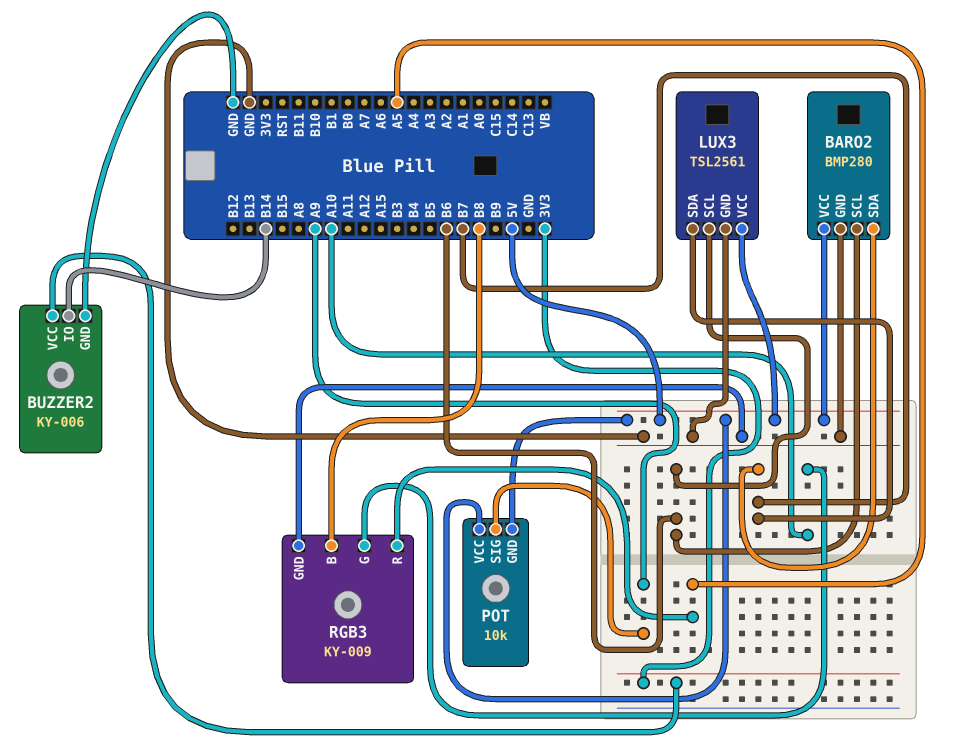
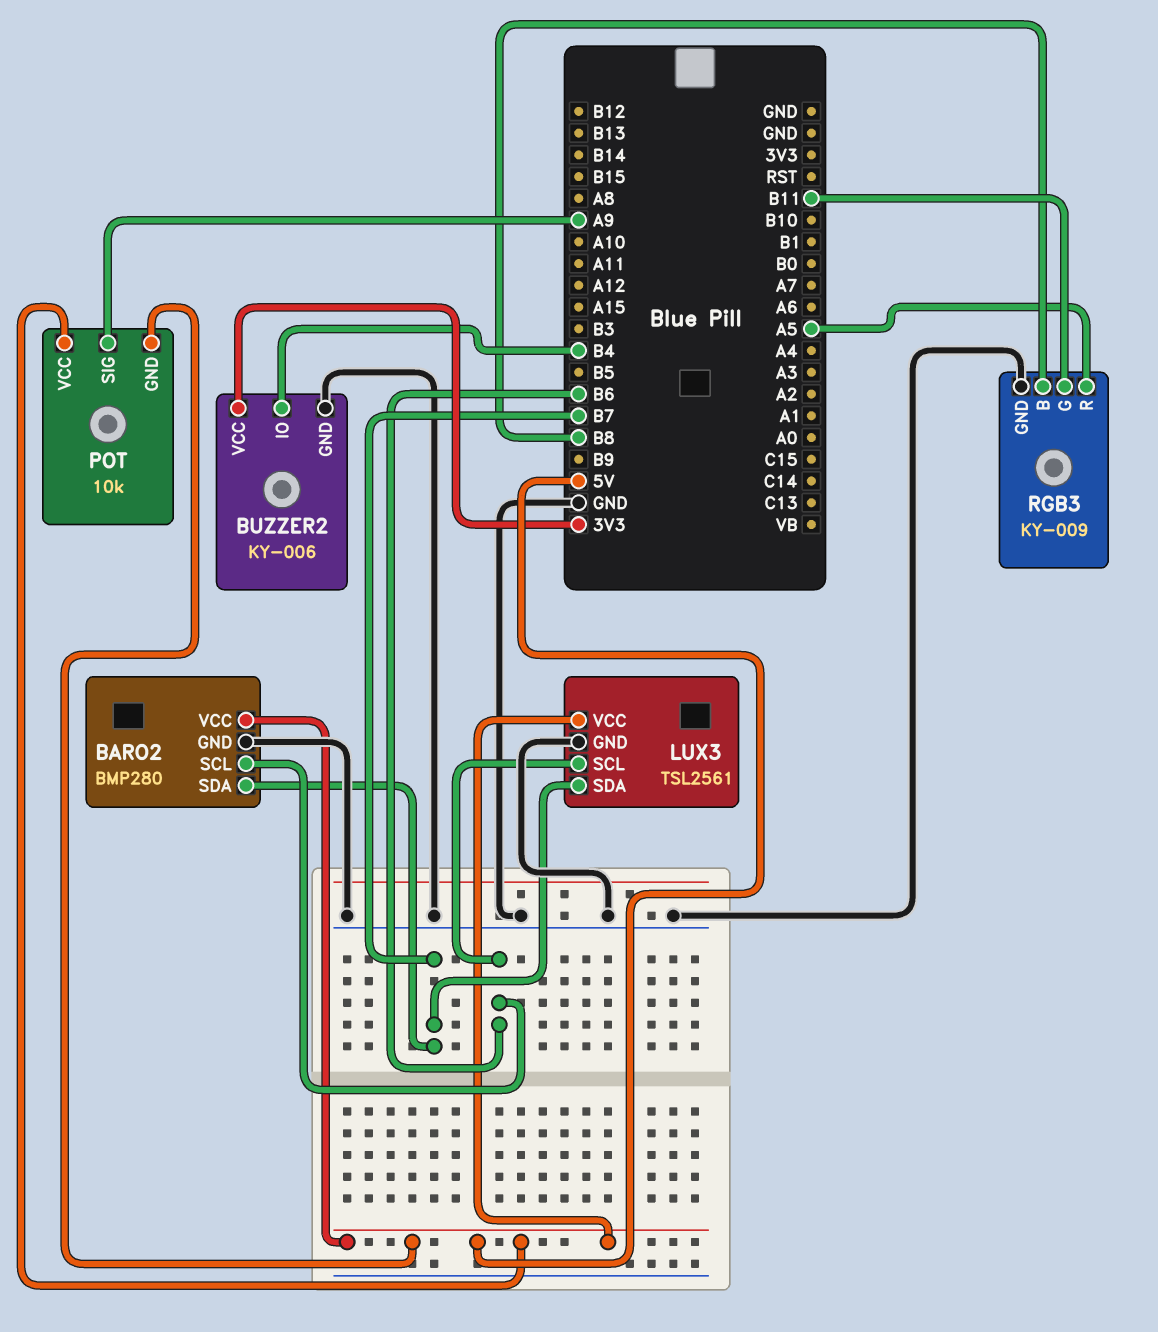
BUZZER2 pin IO: B14 -> B4
RGB3 pin G: A10 -> B11

